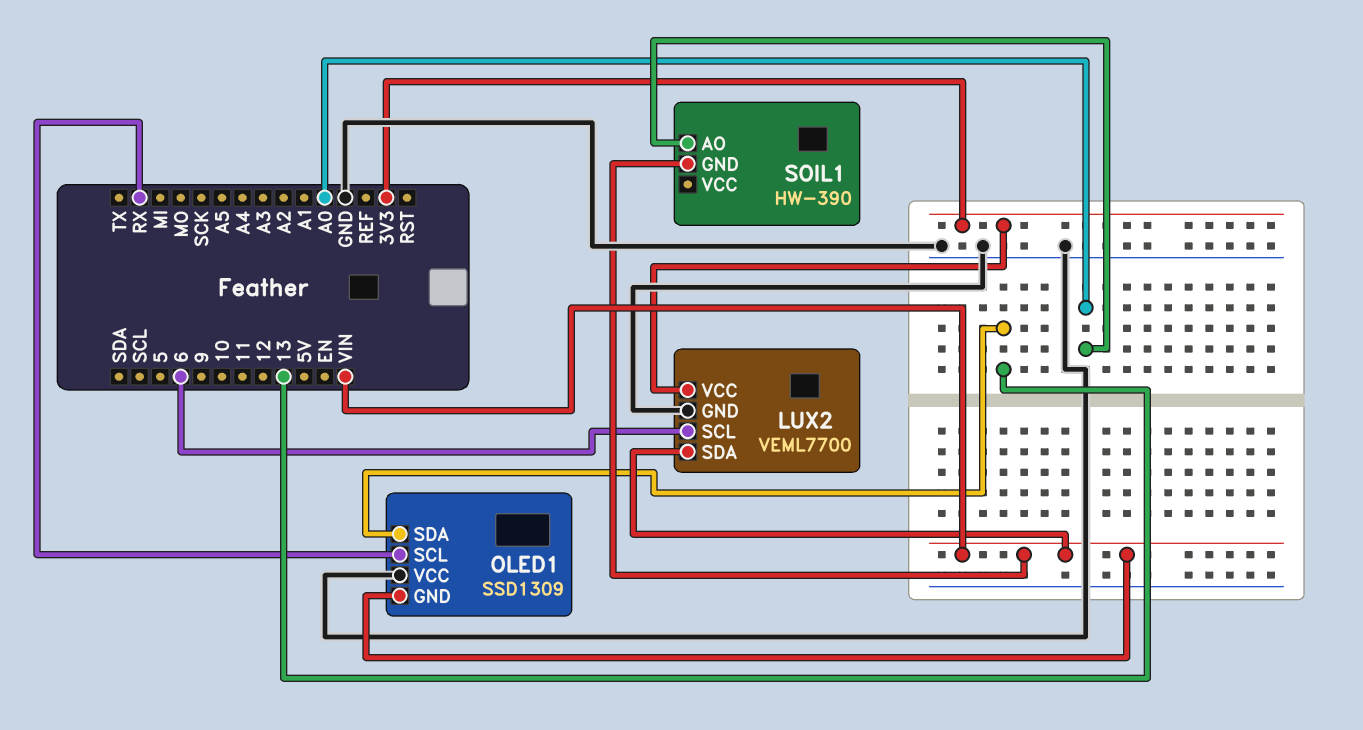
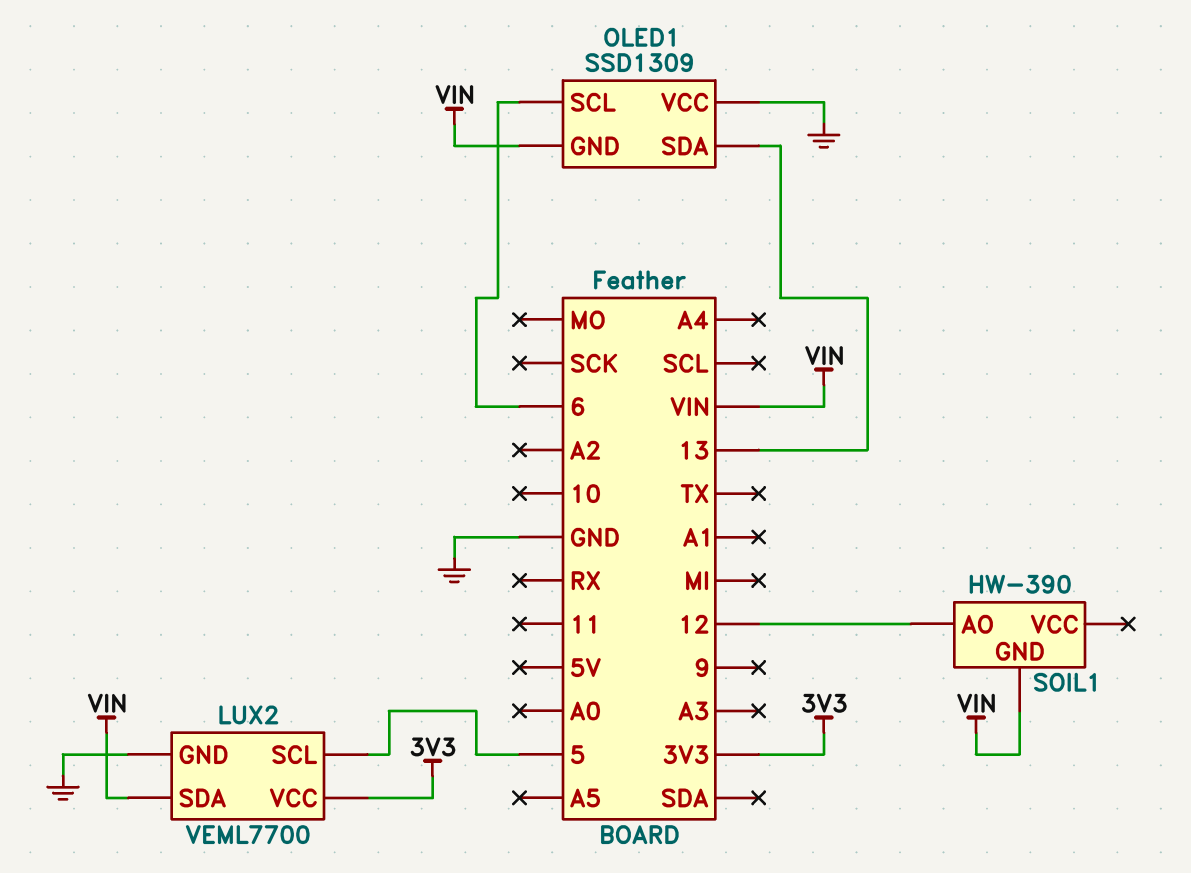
LUX2 pin SCL: 6 -> 5
OLED1 pin SCL: RX -> 6
SOIL1 pin AO: A0 -> 12

